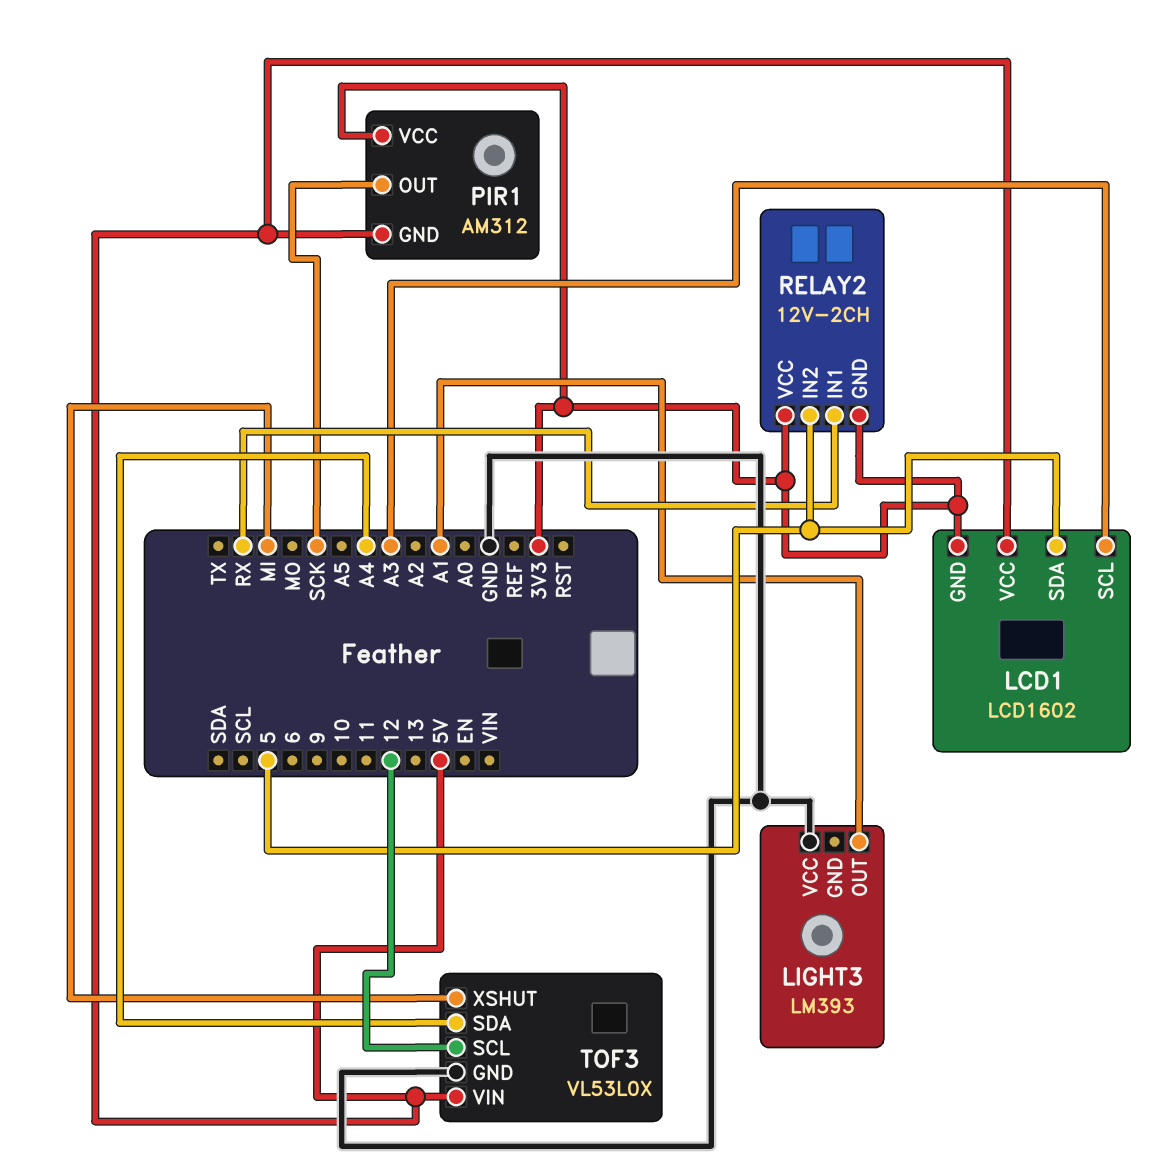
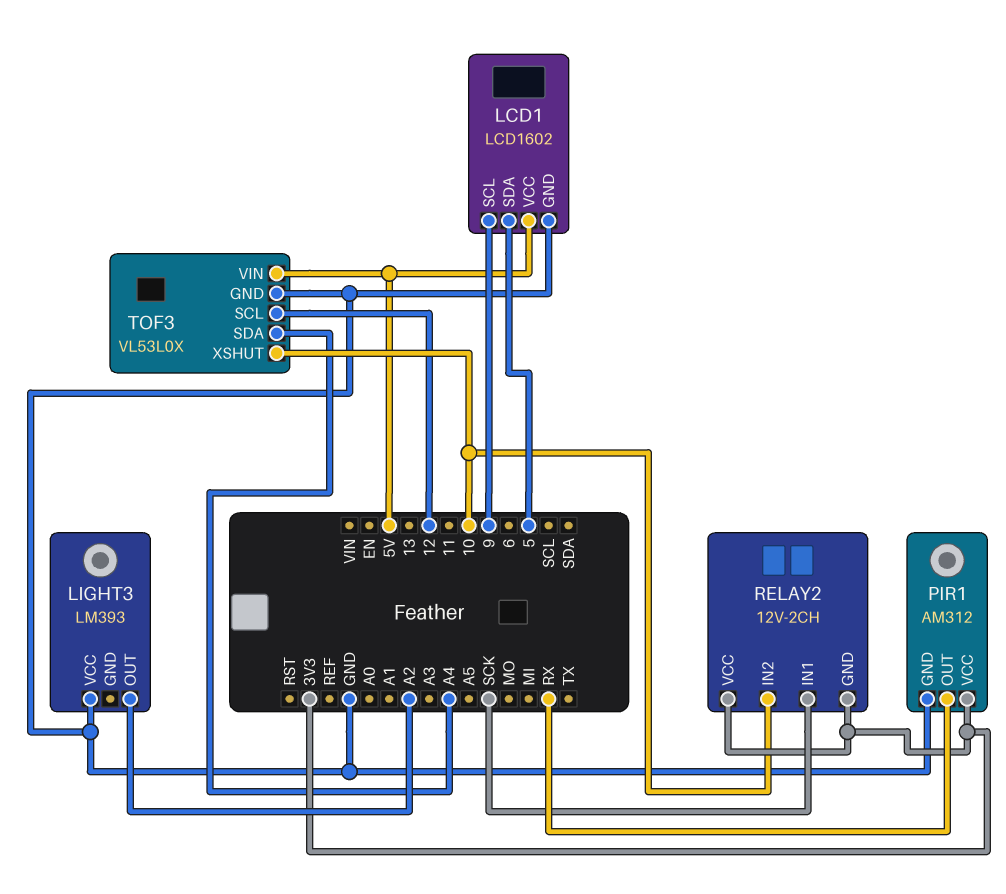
LCD1 pin GND: 3V3 -> GND
LCD1 pin SCL: A3 -> 9
LIGHT3 pin OUT: A1 -> A2
PIR1 pin GND: 5V -> GND
PIR1 pin OUT: SCK -> RX
RELAY2 pin IN1: RX -> SCK
RELAY2 pin IN2: 5 -> 10
TOF3 pin XSHUT: MI -> 10

